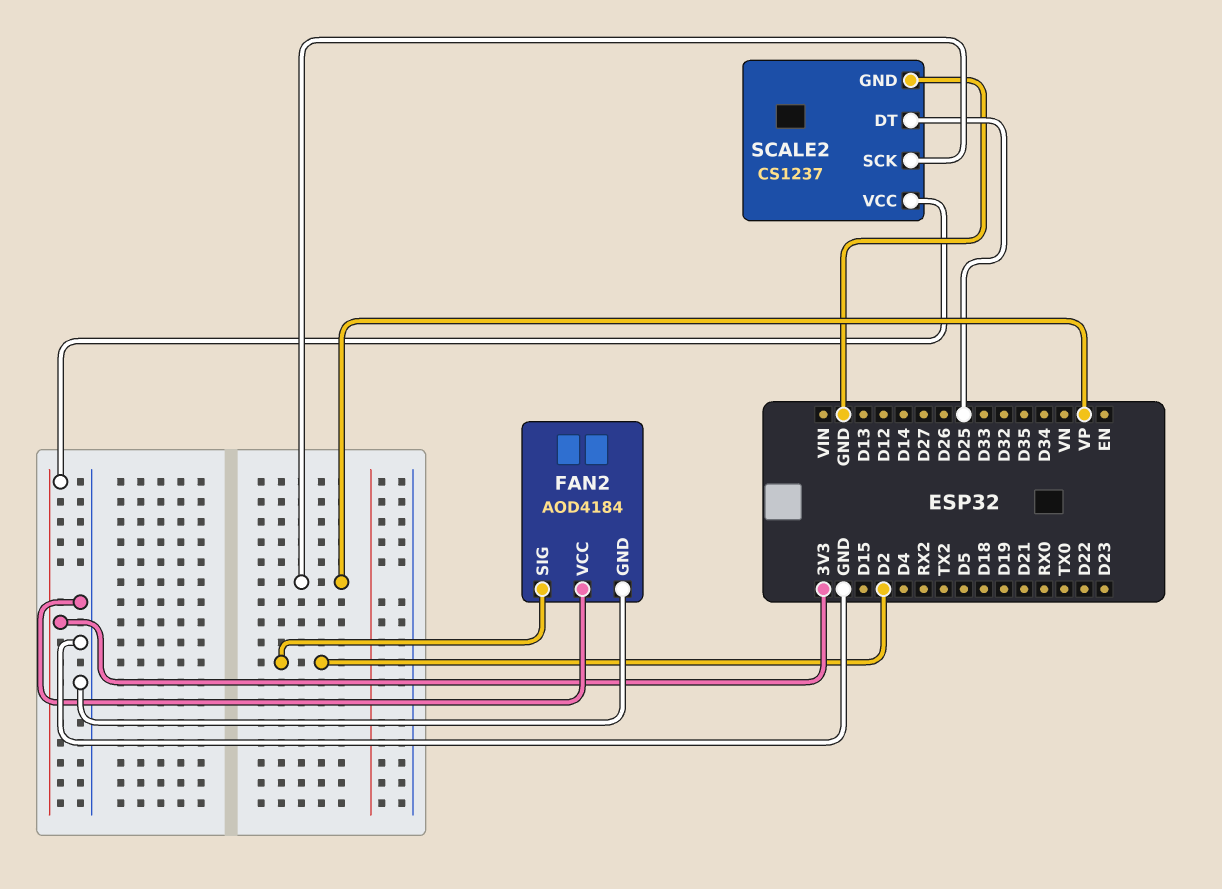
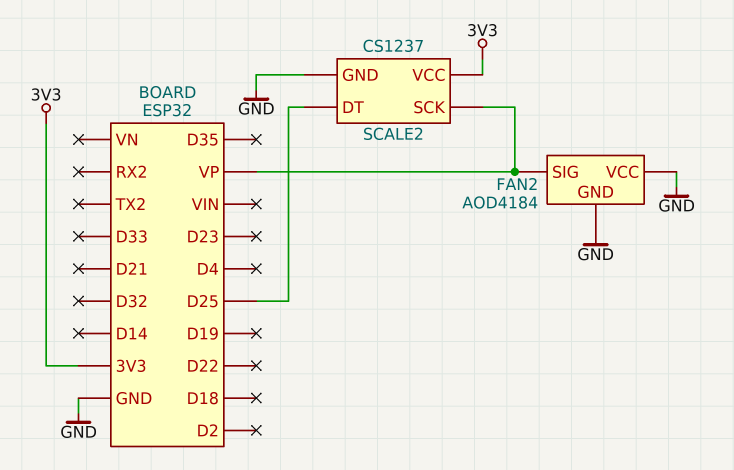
FAN2 pin SIG: D2 -> VP

